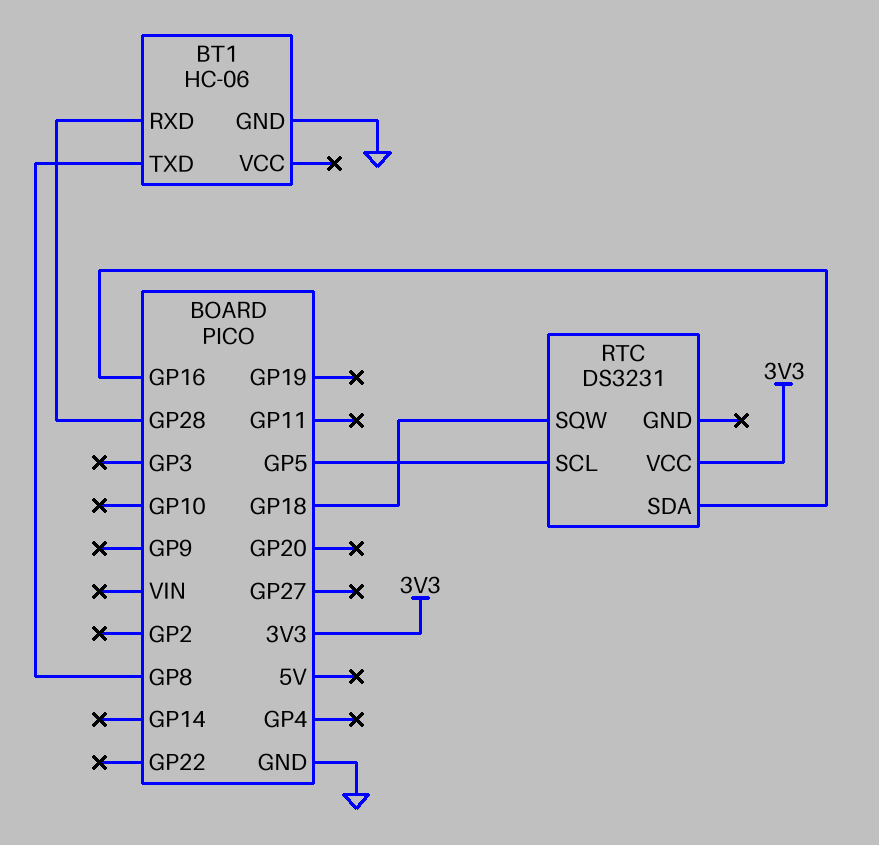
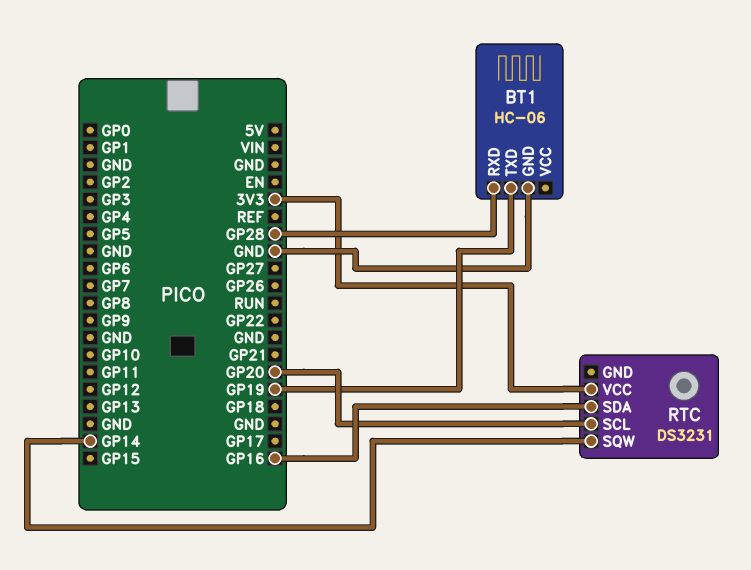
BT1 pin TXD: GP8 -> GP19
RTC pin SCL: GP5 -> GP20
RTC pin SQW: GP18 -> GP14

